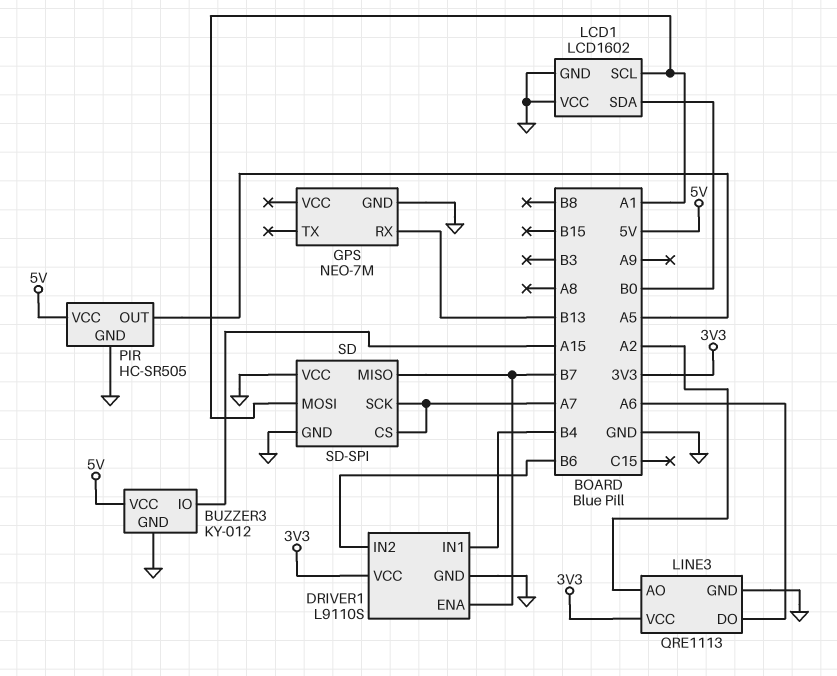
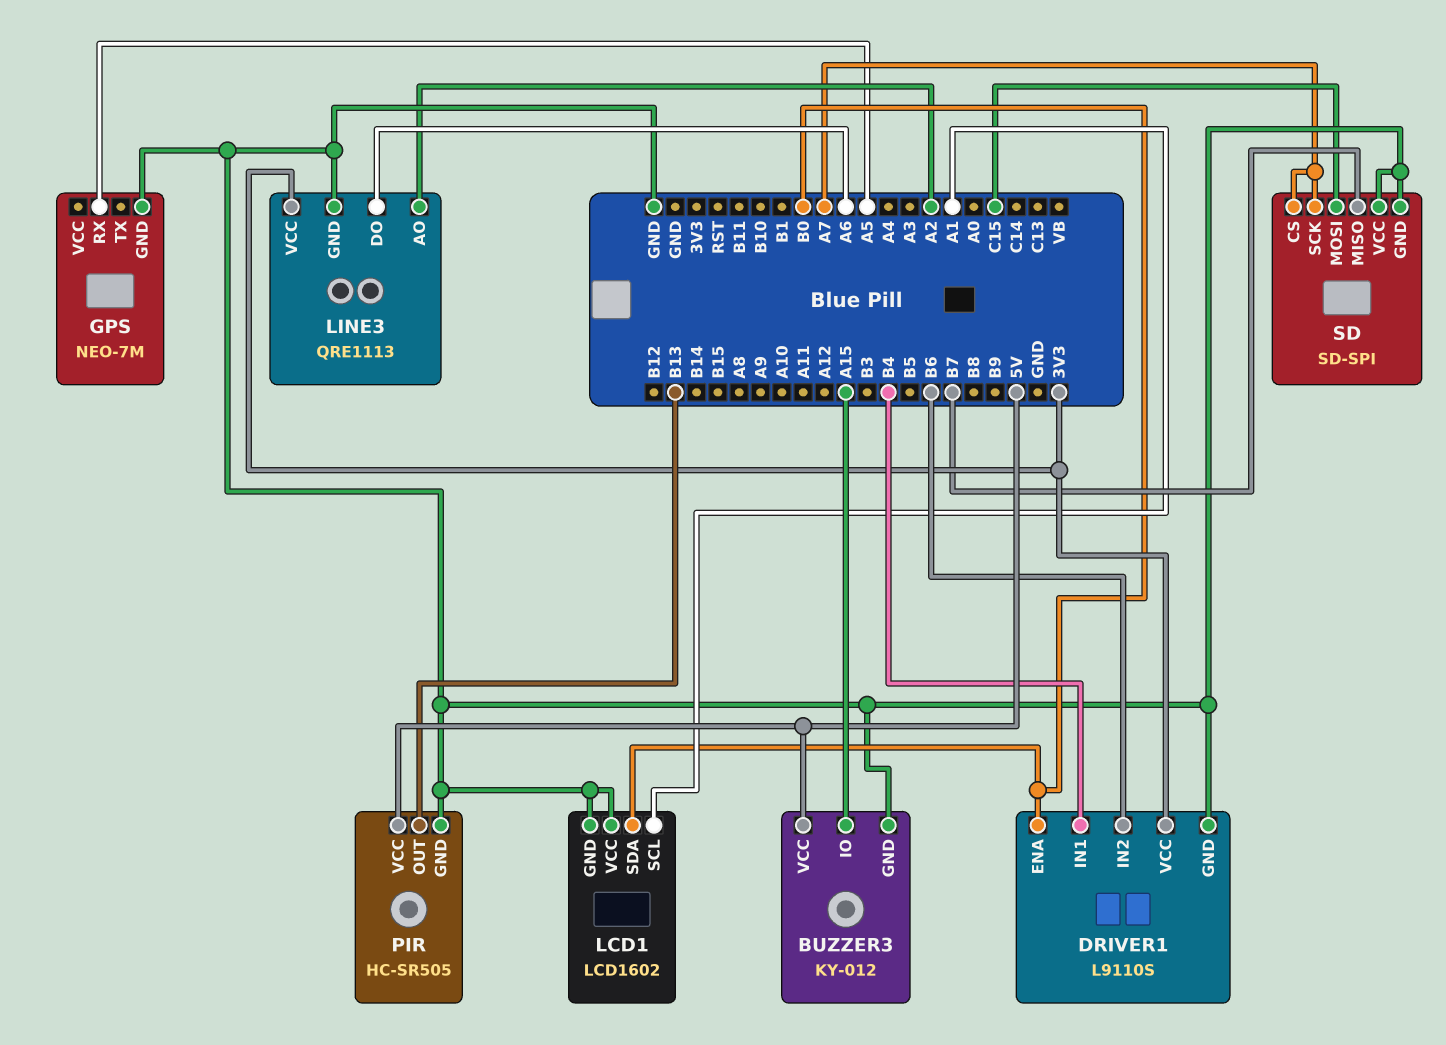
DRIVER1 pin ENA: B7 -> B0
GPS pin RX: B13 -> A5
PIR pin OUT: A5 -> B13
SD pin MOSI: A1 -> C15

